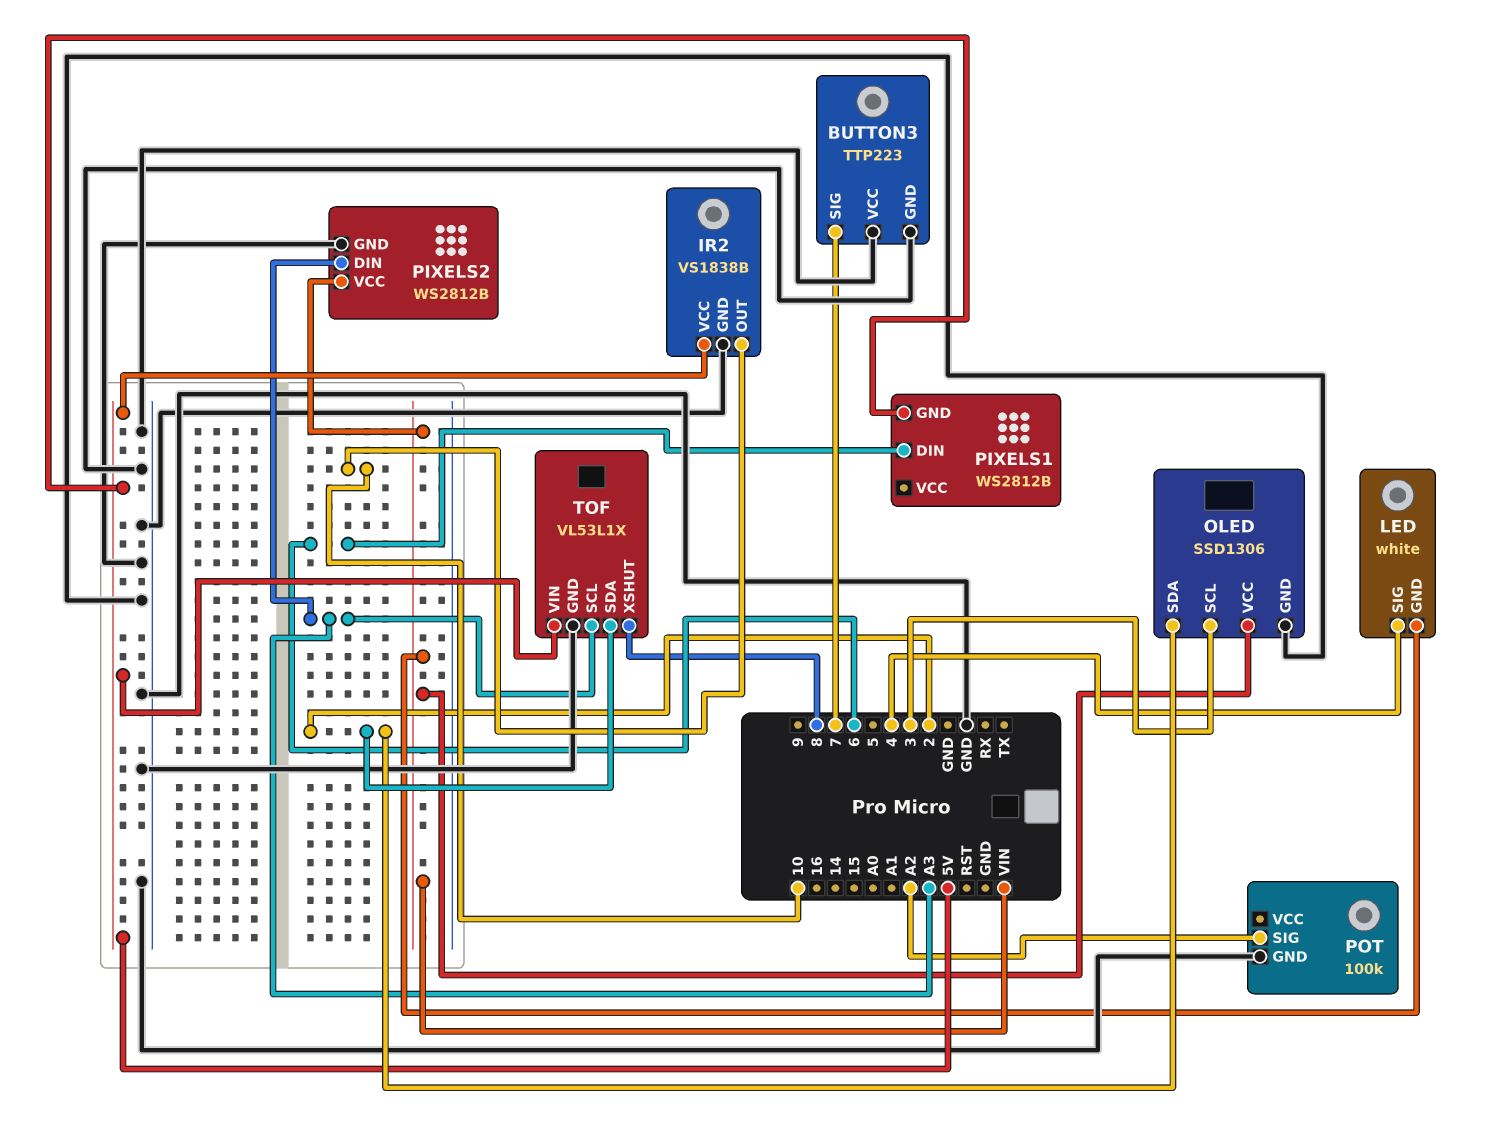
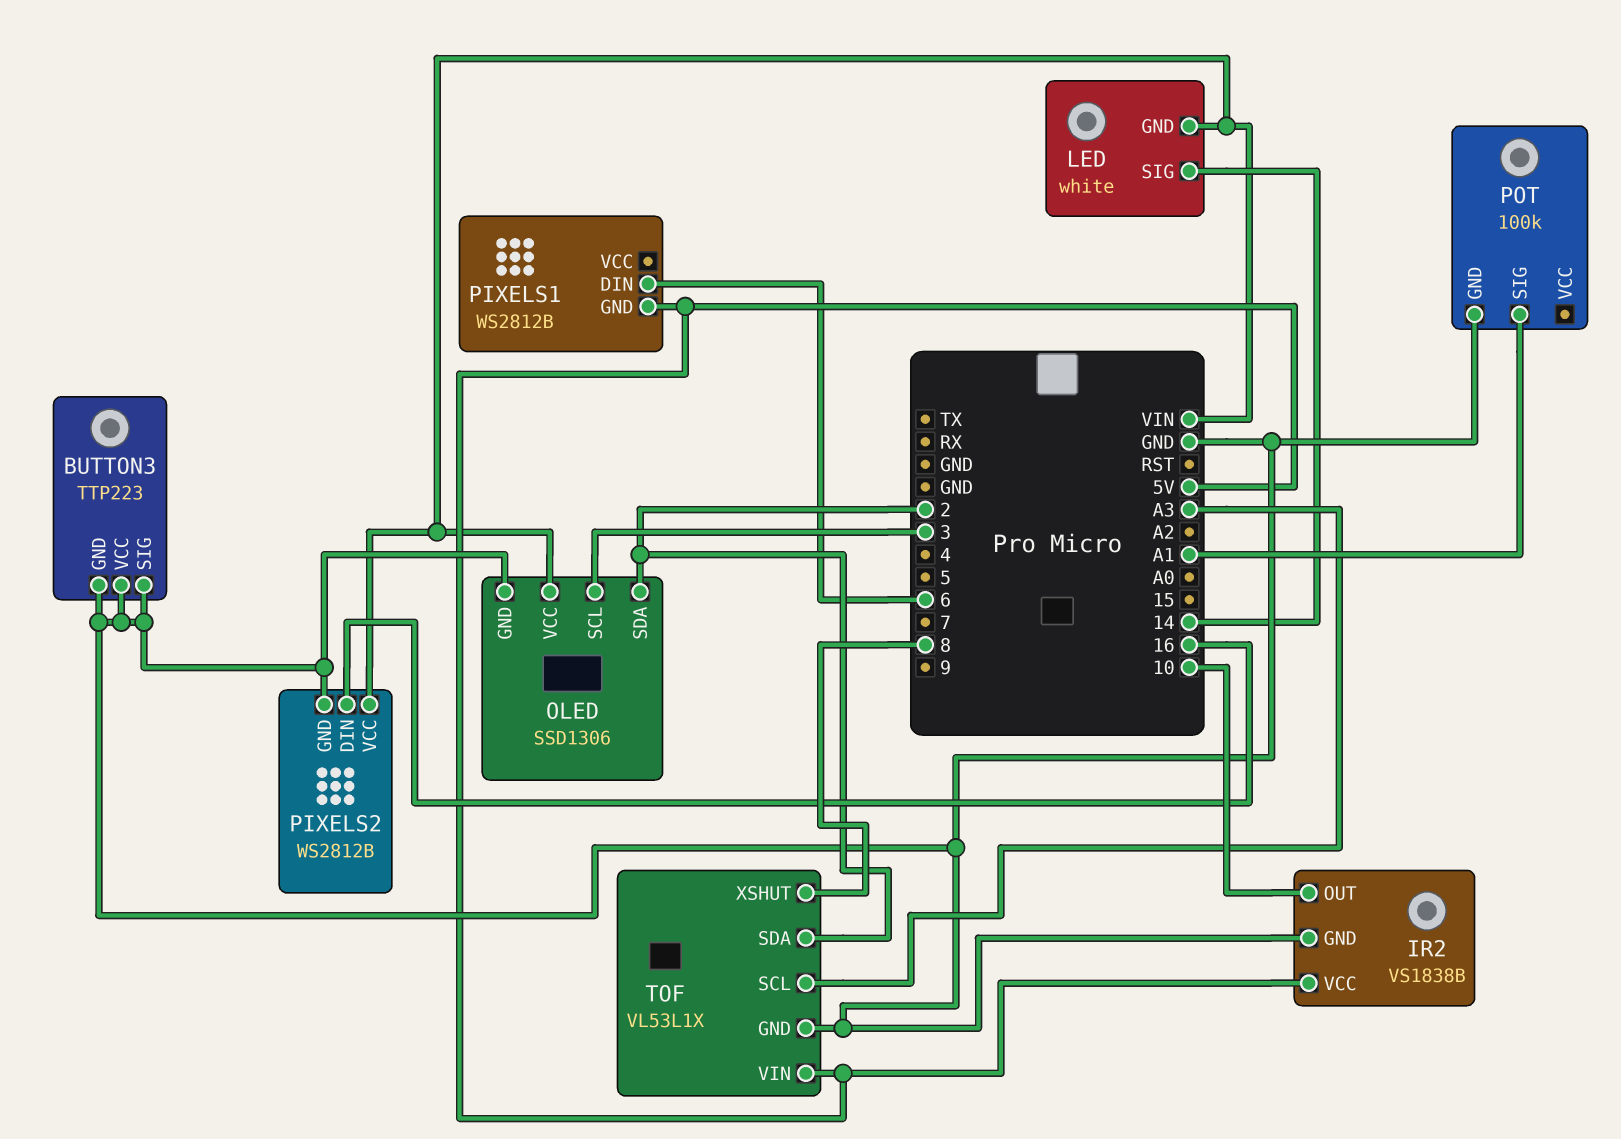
BUTTON3 pin SIG: 7 -> GND
LED pin SIG: 4 -> 14
PIXELS2 pin DIN: A3 -> 16
POT pin SIG: A2 -> A1

